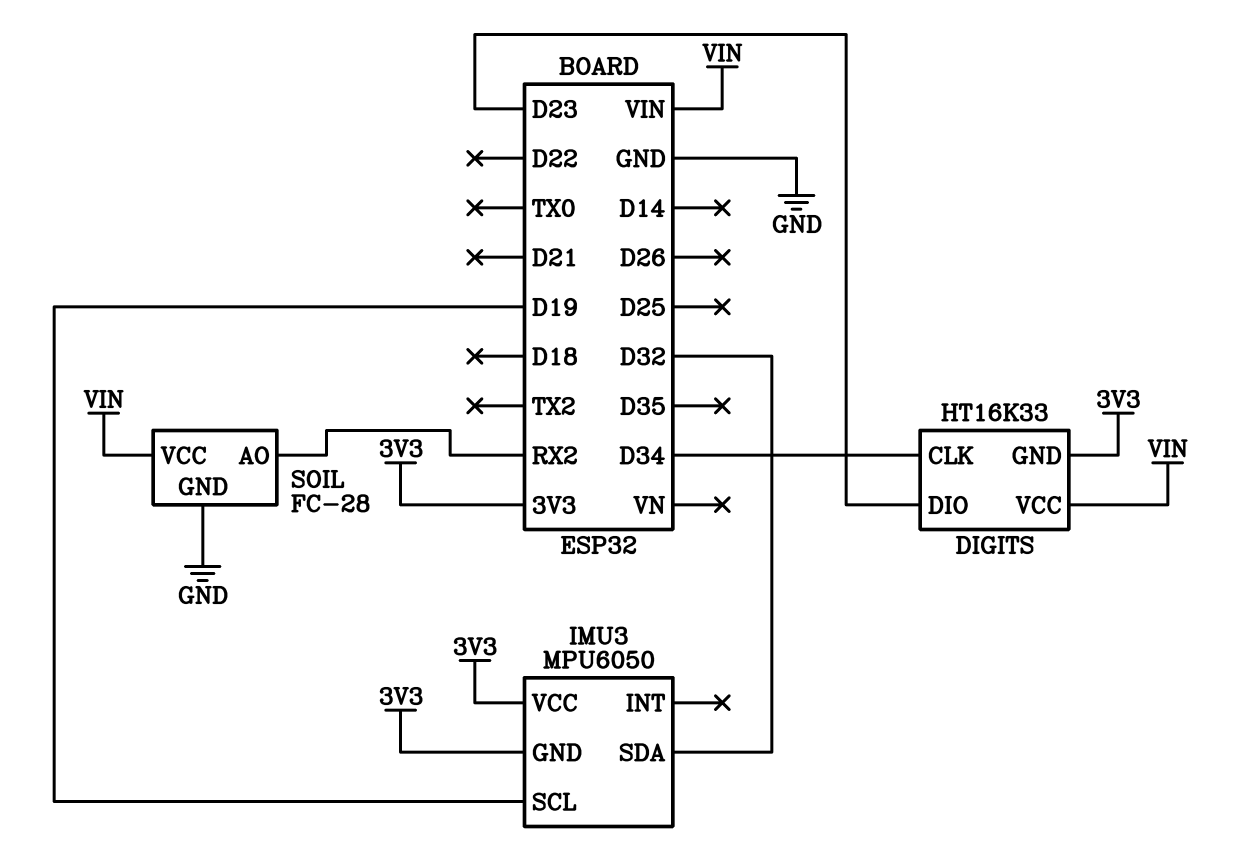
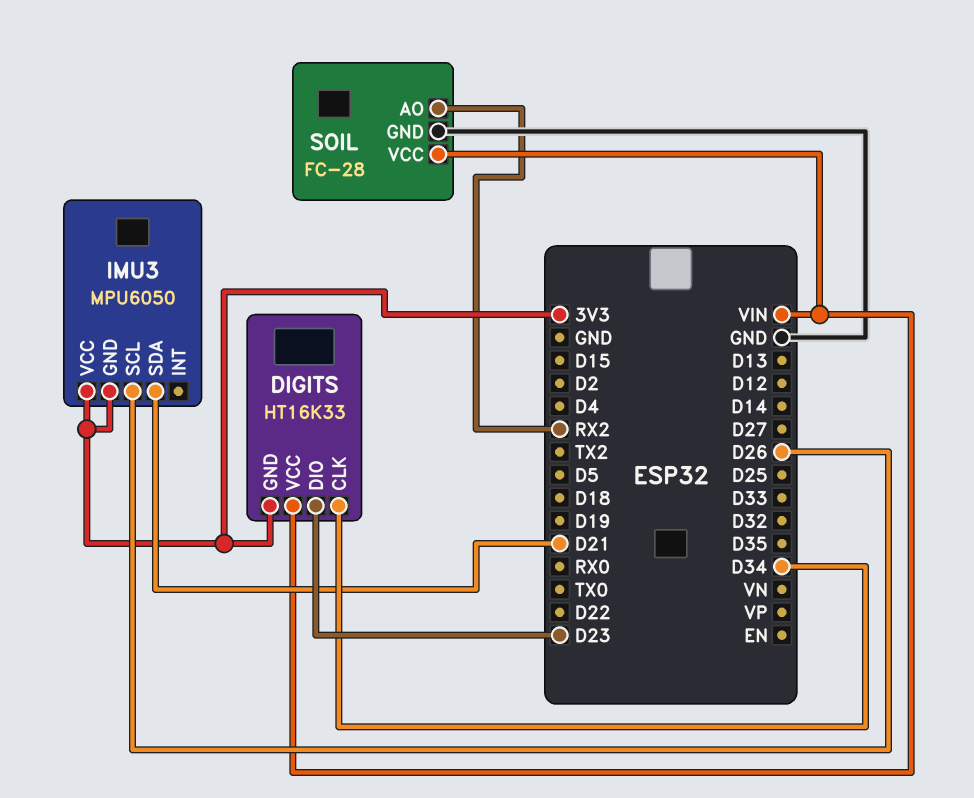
IMU3 pin SCL: D19 -> D26
IMU3 pin SDA: D32 -> D21

